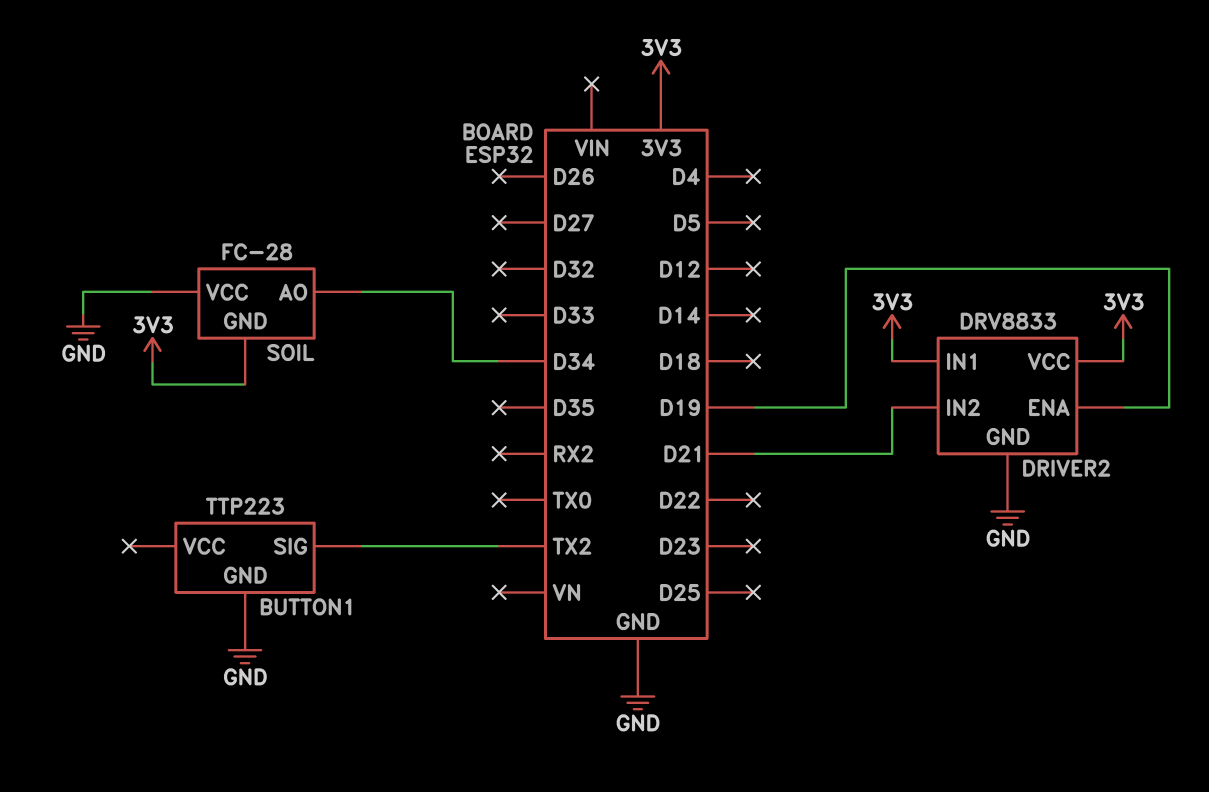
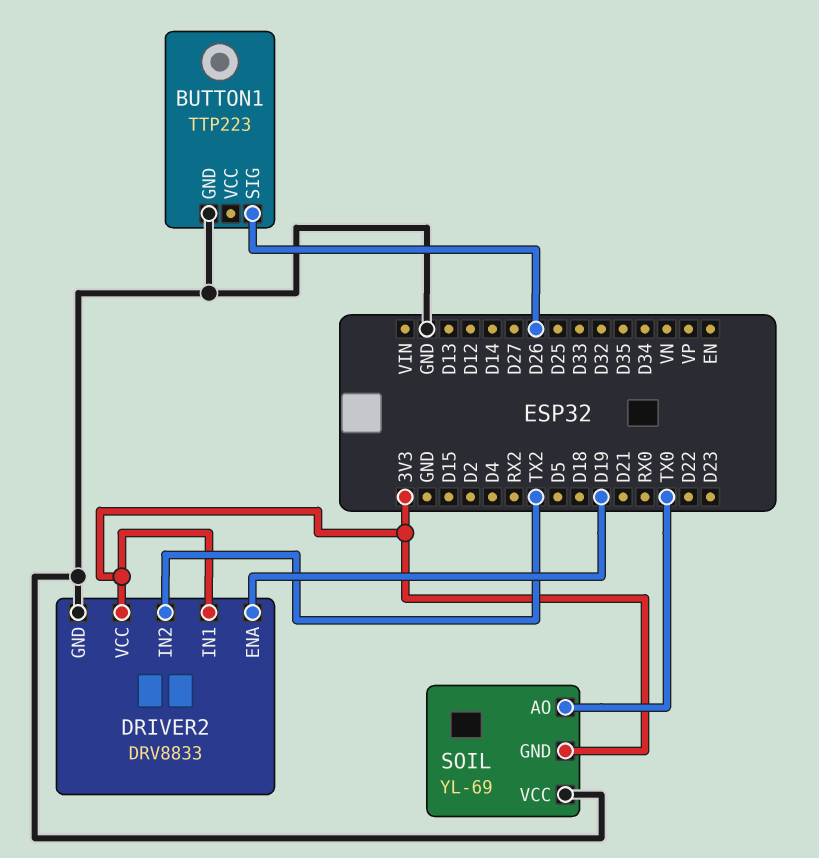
BUTTON1 pin SIG: TX2 -> D26
DRIVER2 pin IN2: D21 -> TX2
SOIL: FC-28 -> YL-69
SOIL pin AO: D34 -> TX0

